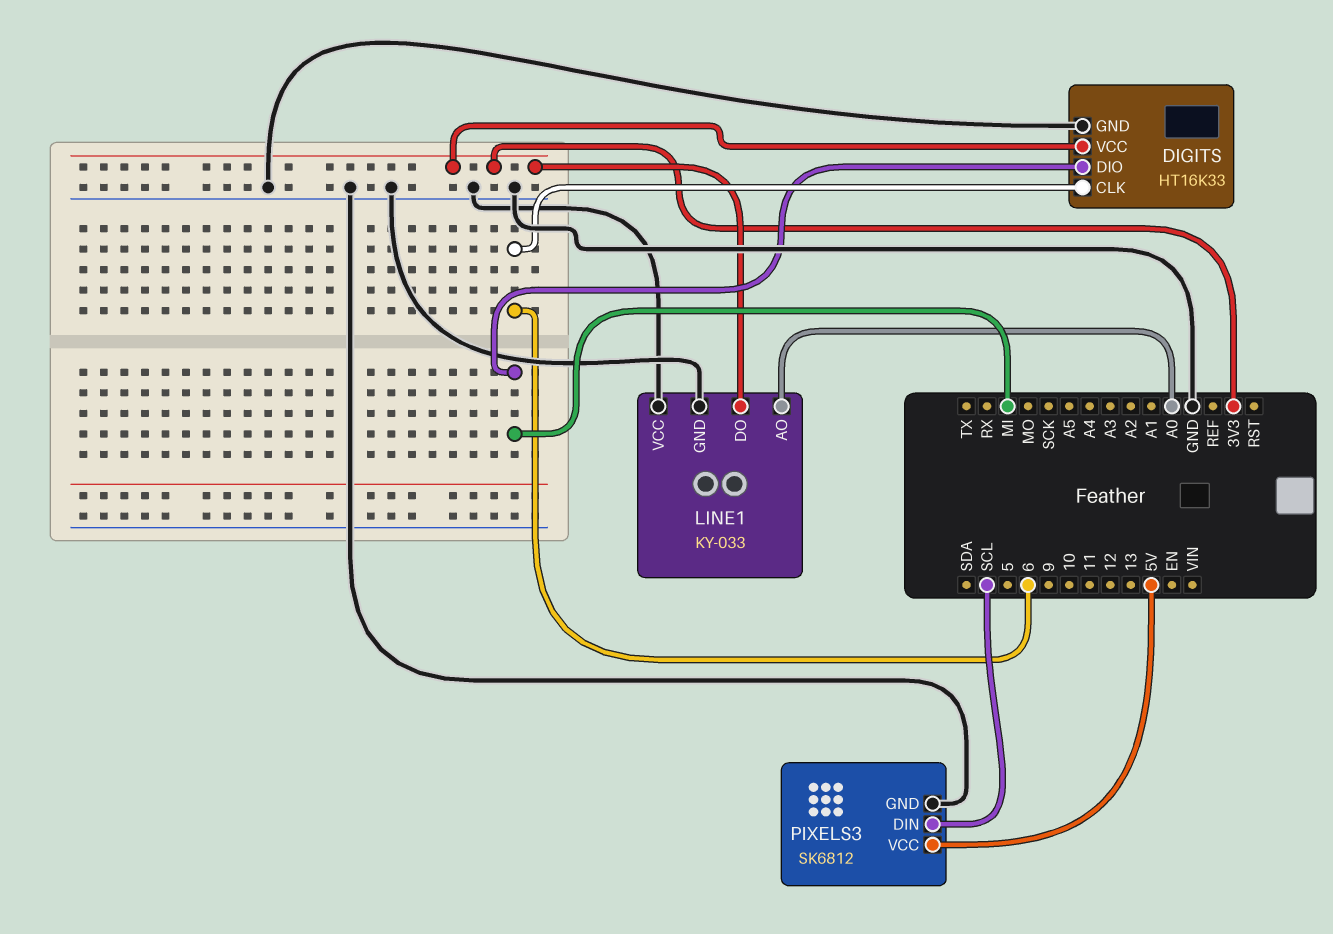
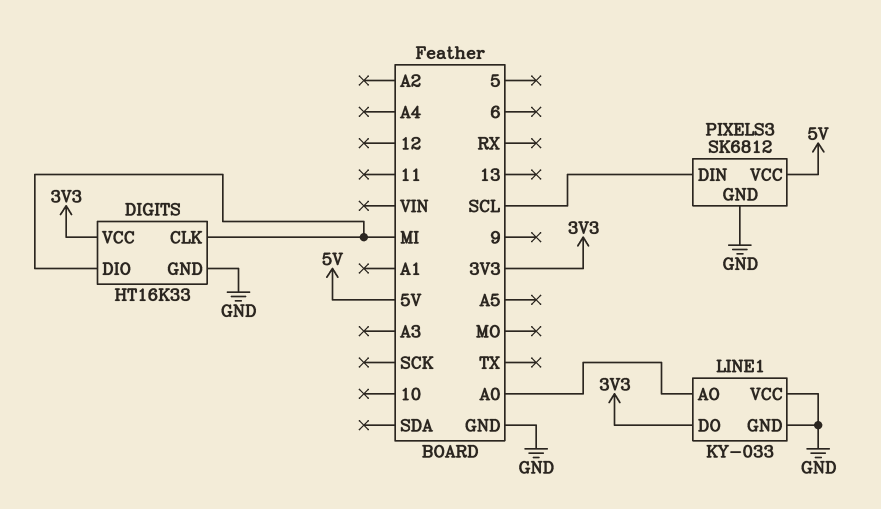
DIGITS pin CLK: 6 -> MI

